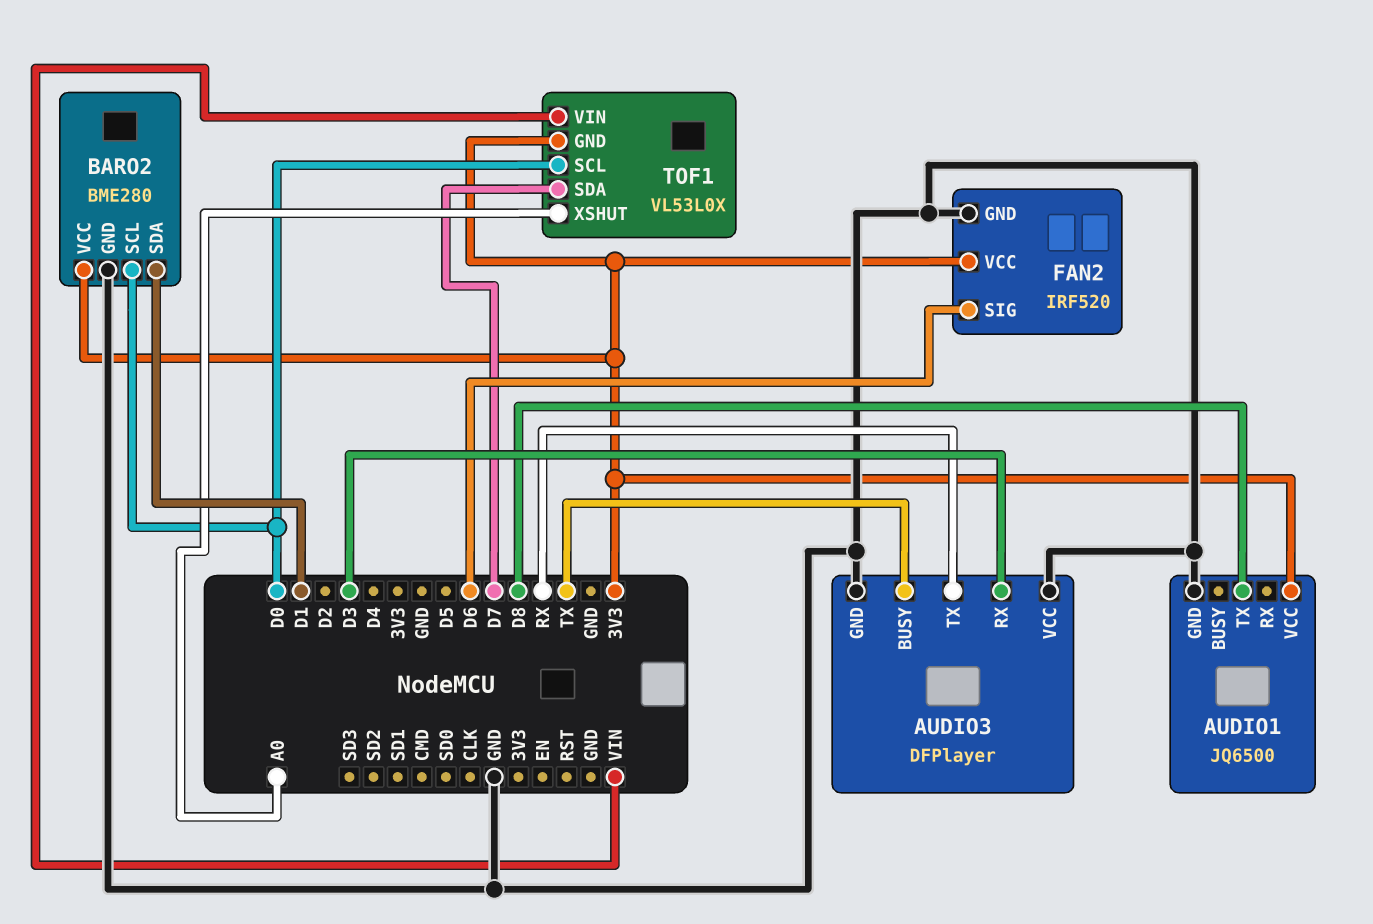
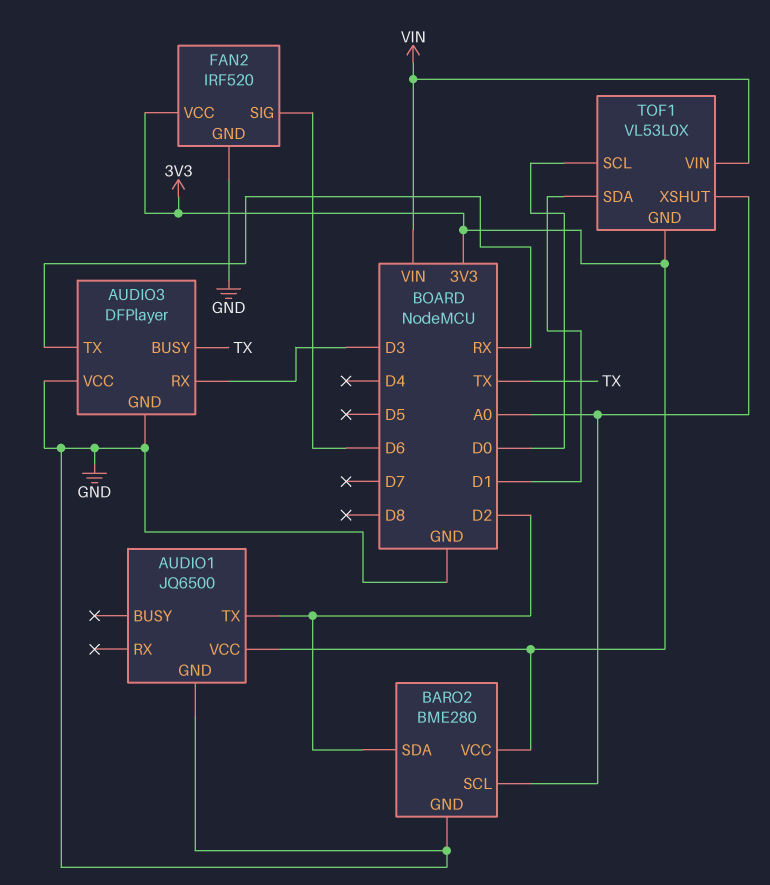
AUDIO1 pin TX: D8 -> D2
BARO2 pin SCL: D0 -> A0
BARO2 pin SDA: D1 -> D2
TOF1 pin SDA: D7 -> D1

